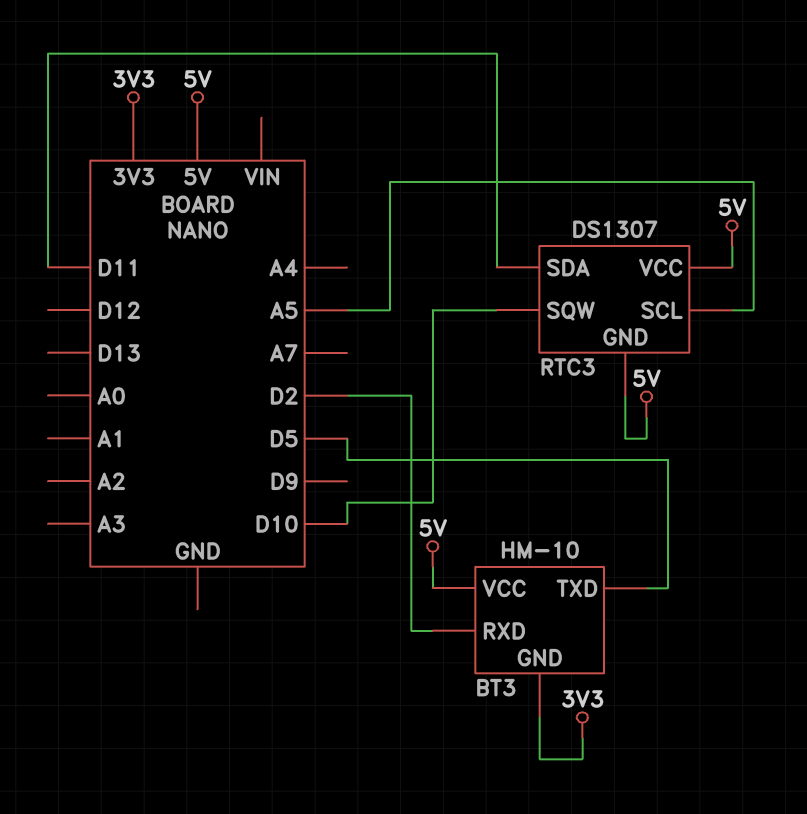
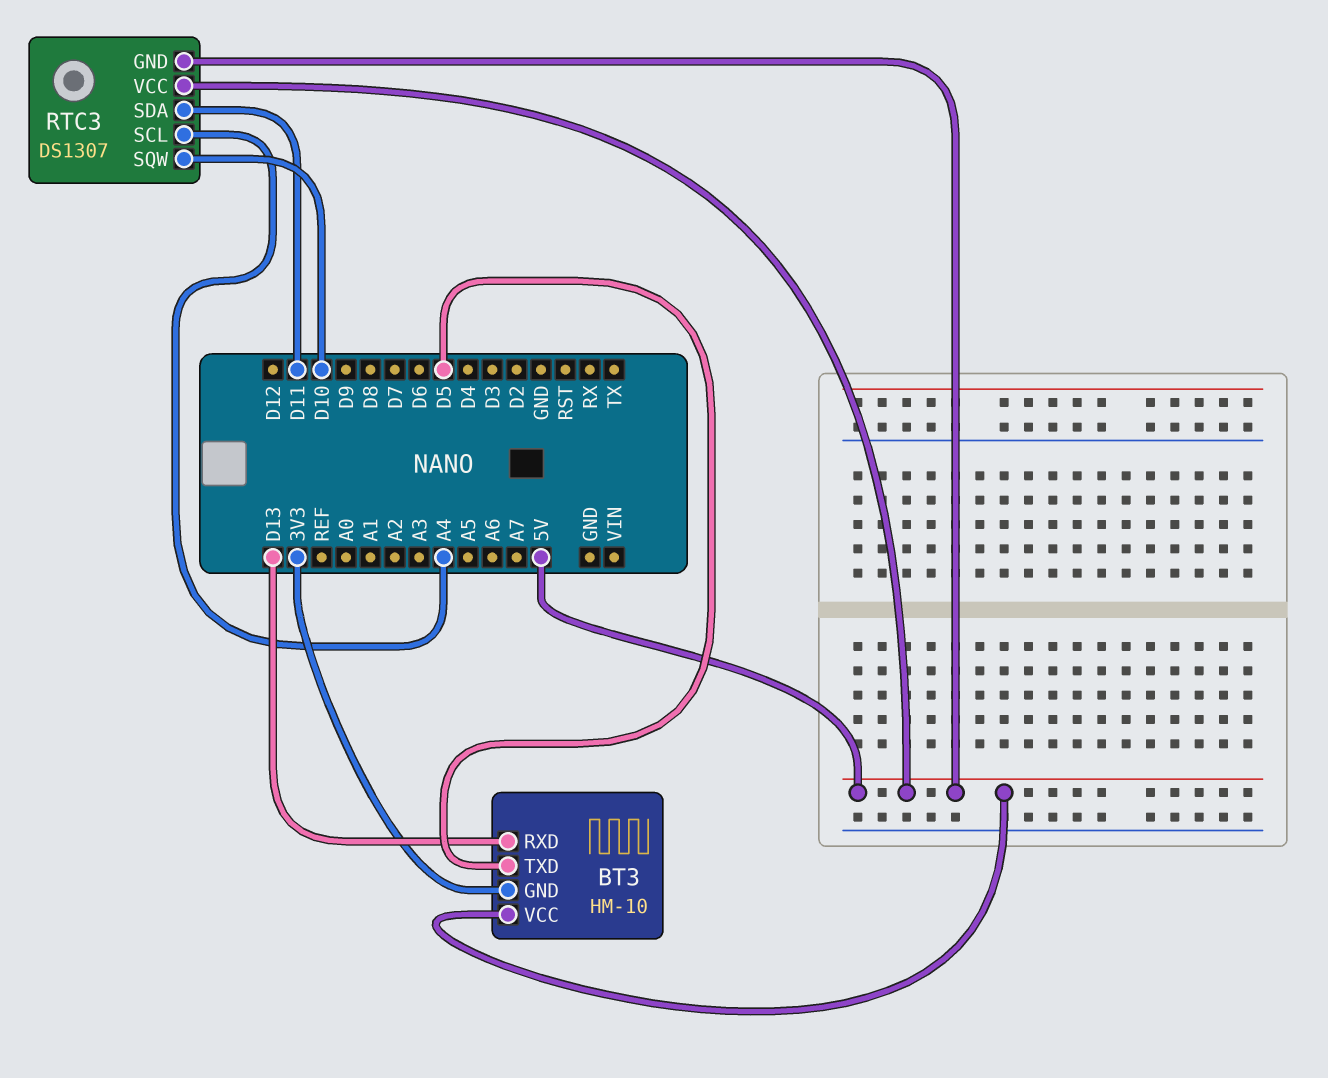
BT3 pin RXD: D2 -> D13
RTC3 pin SCL: A5 -> A4

